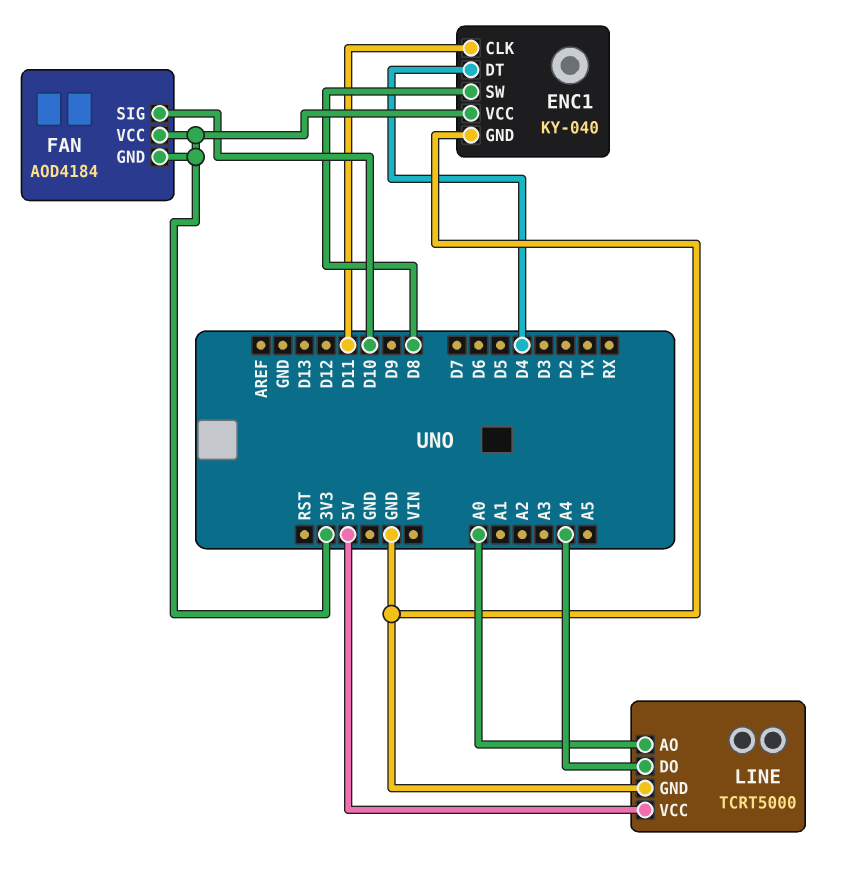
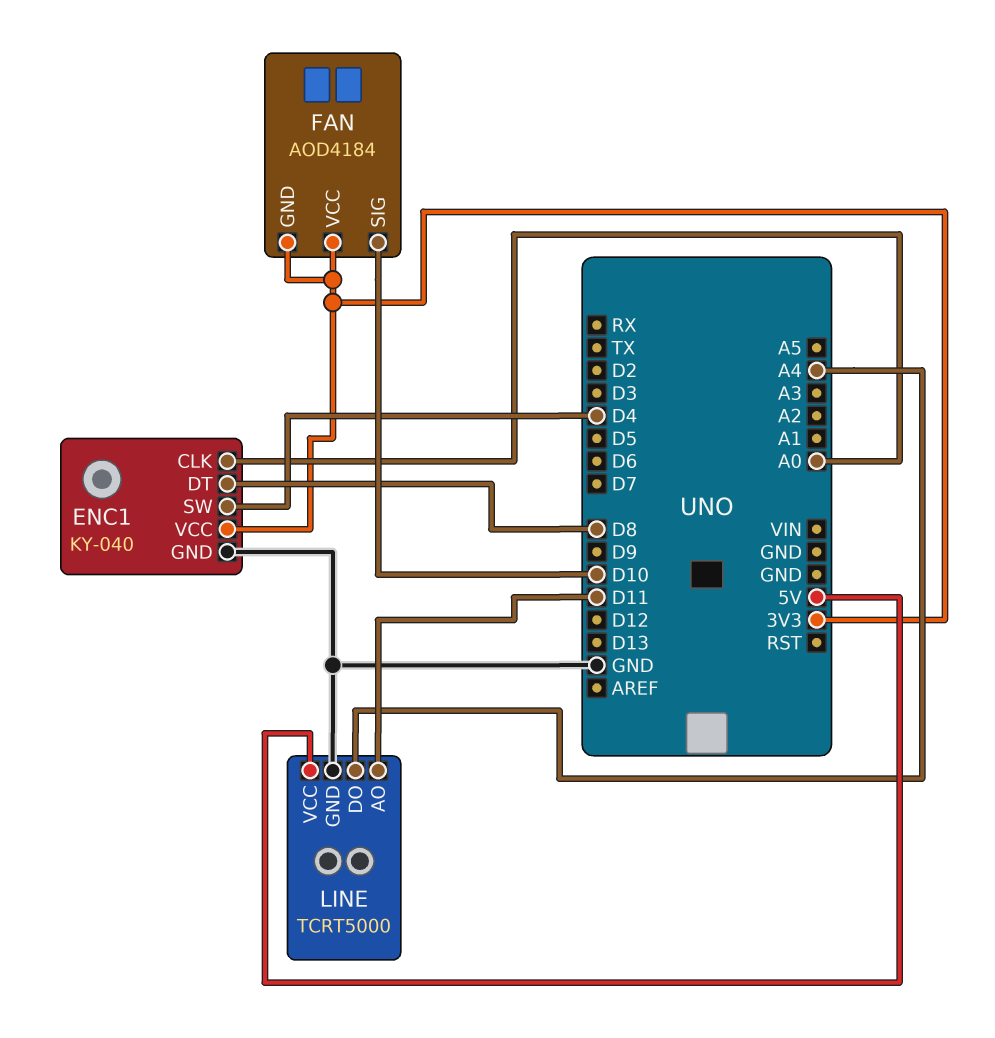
ENC1 pin CLK: D11 -> A0
ENC1 pin DT: D4 -> D8
ENC1 pin SW: D8 -> D4
LINE pin AO: A0 -> D11

